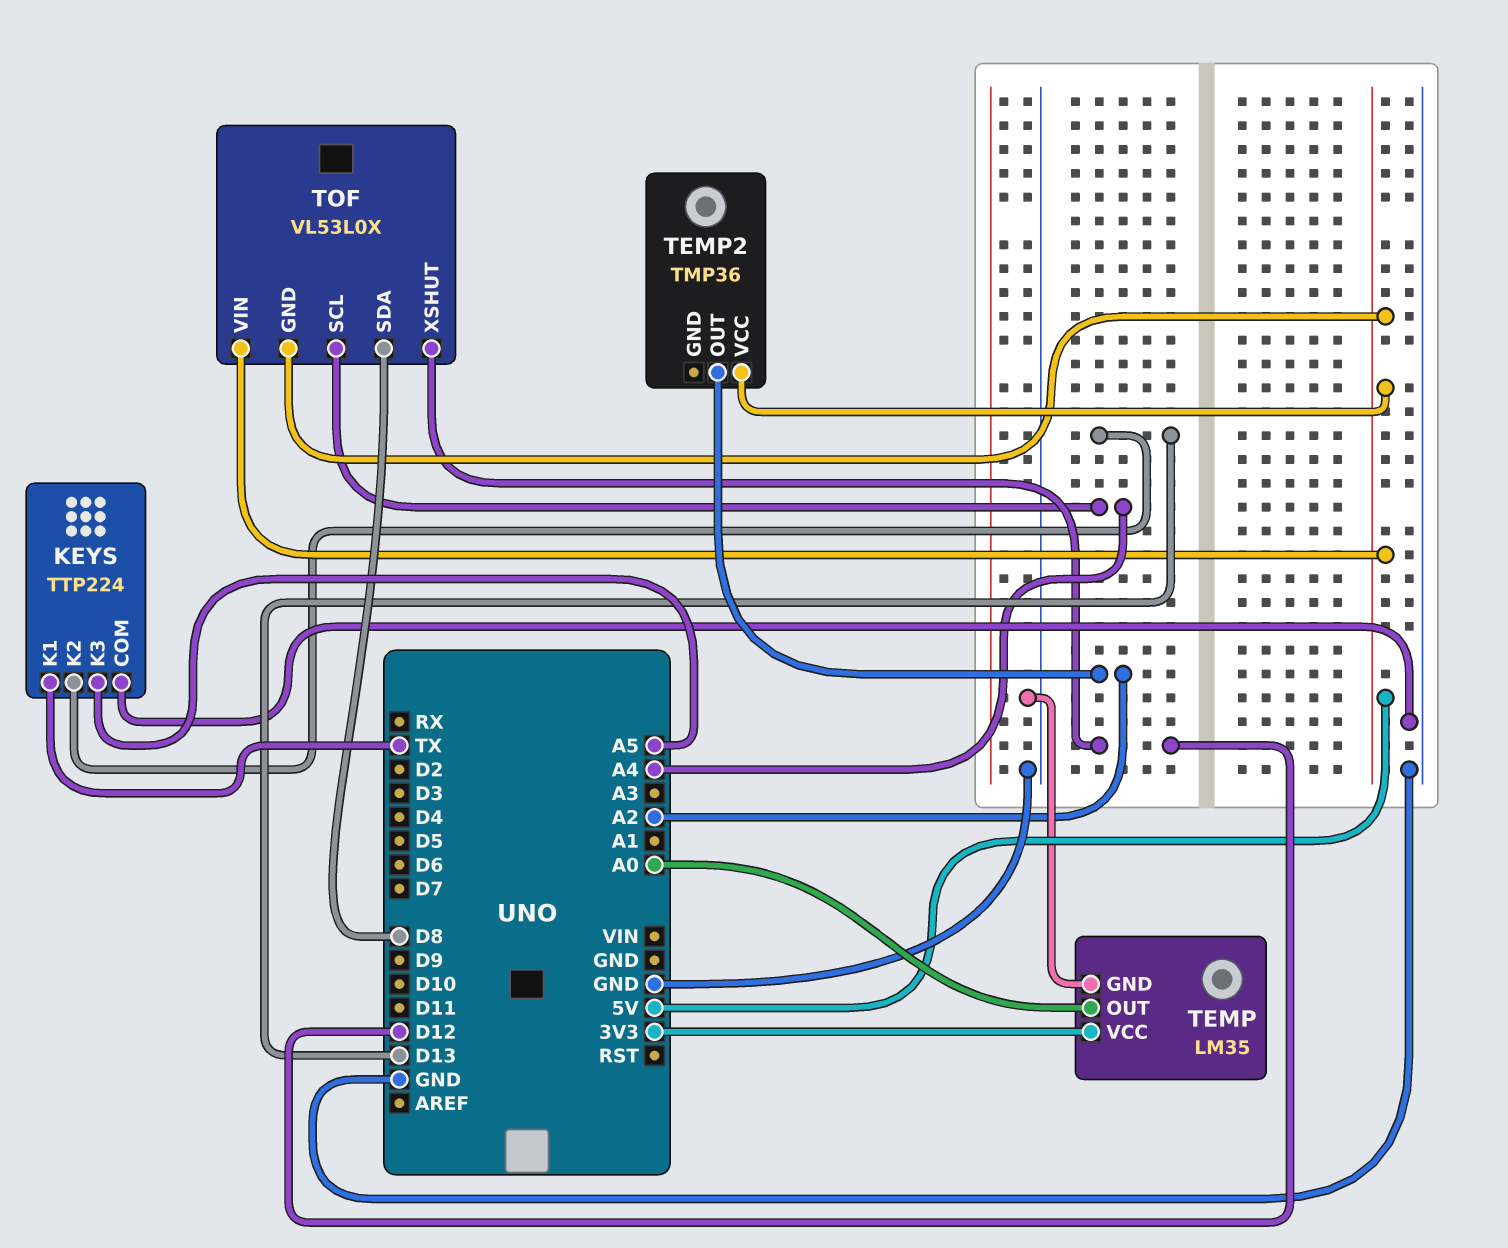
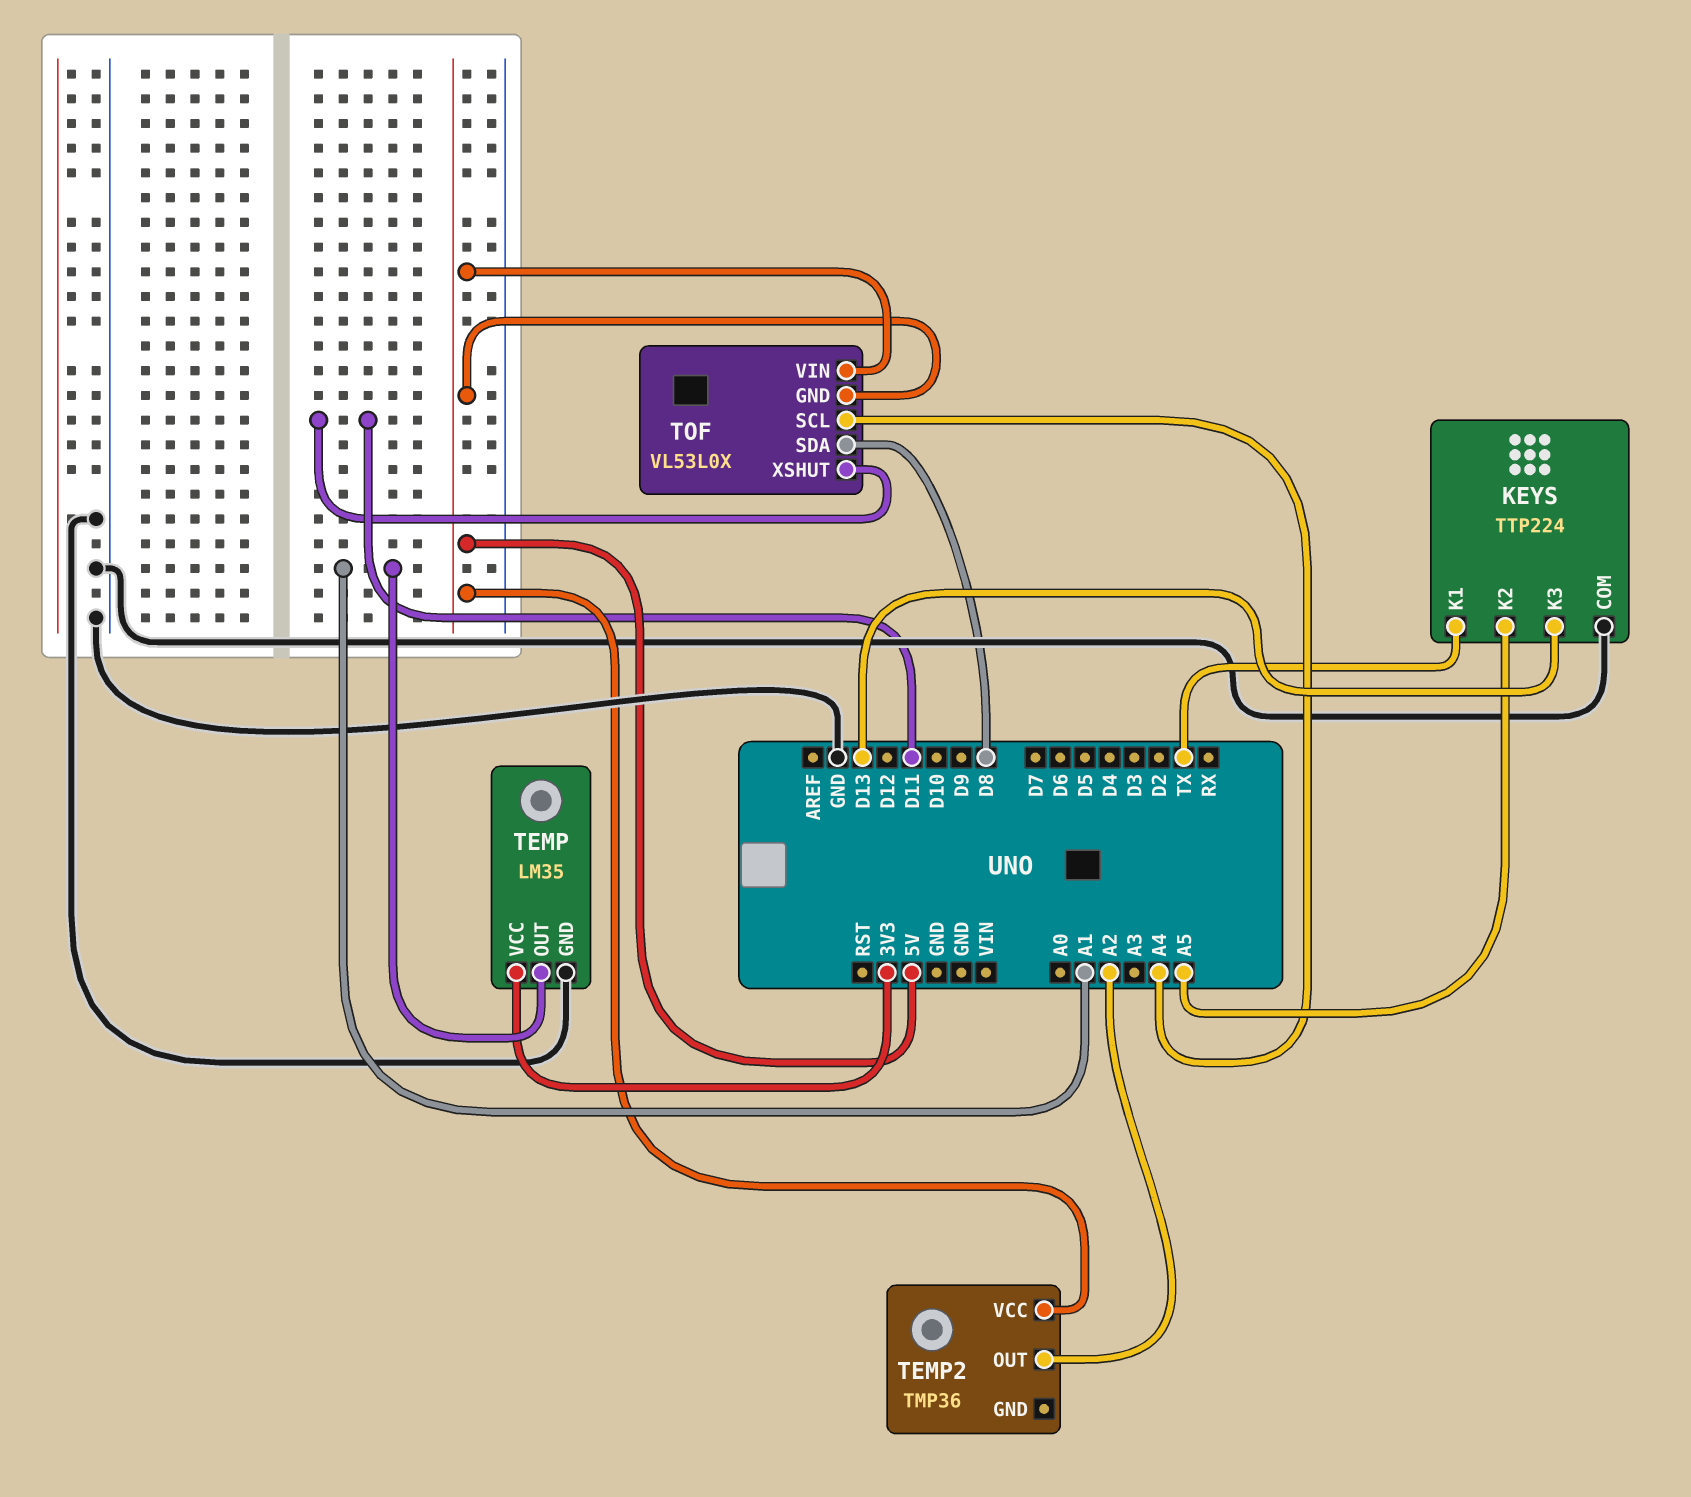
KEYS pin K2: D13 -> A5
KEYS pin K3: A5 -> D13
TEMP pin OUT: A0 -> A1
TOF pin XSHUT: D12 -> D11

